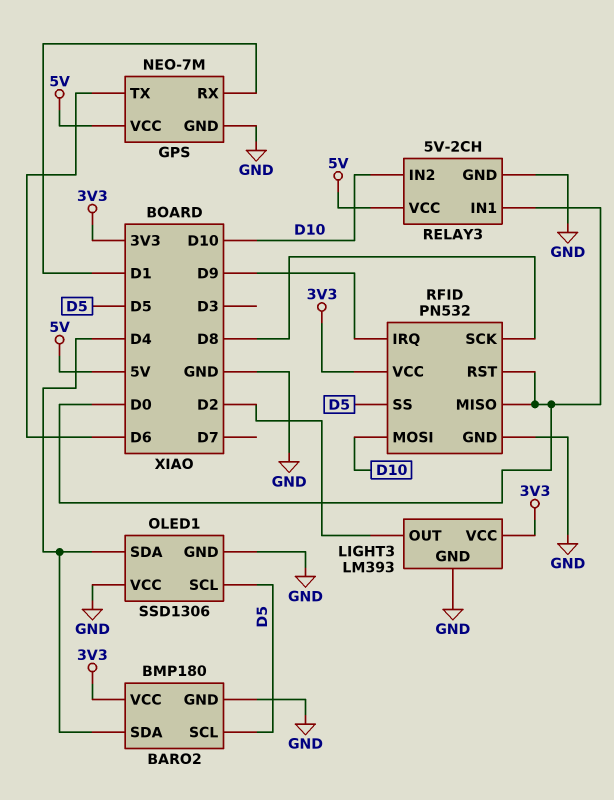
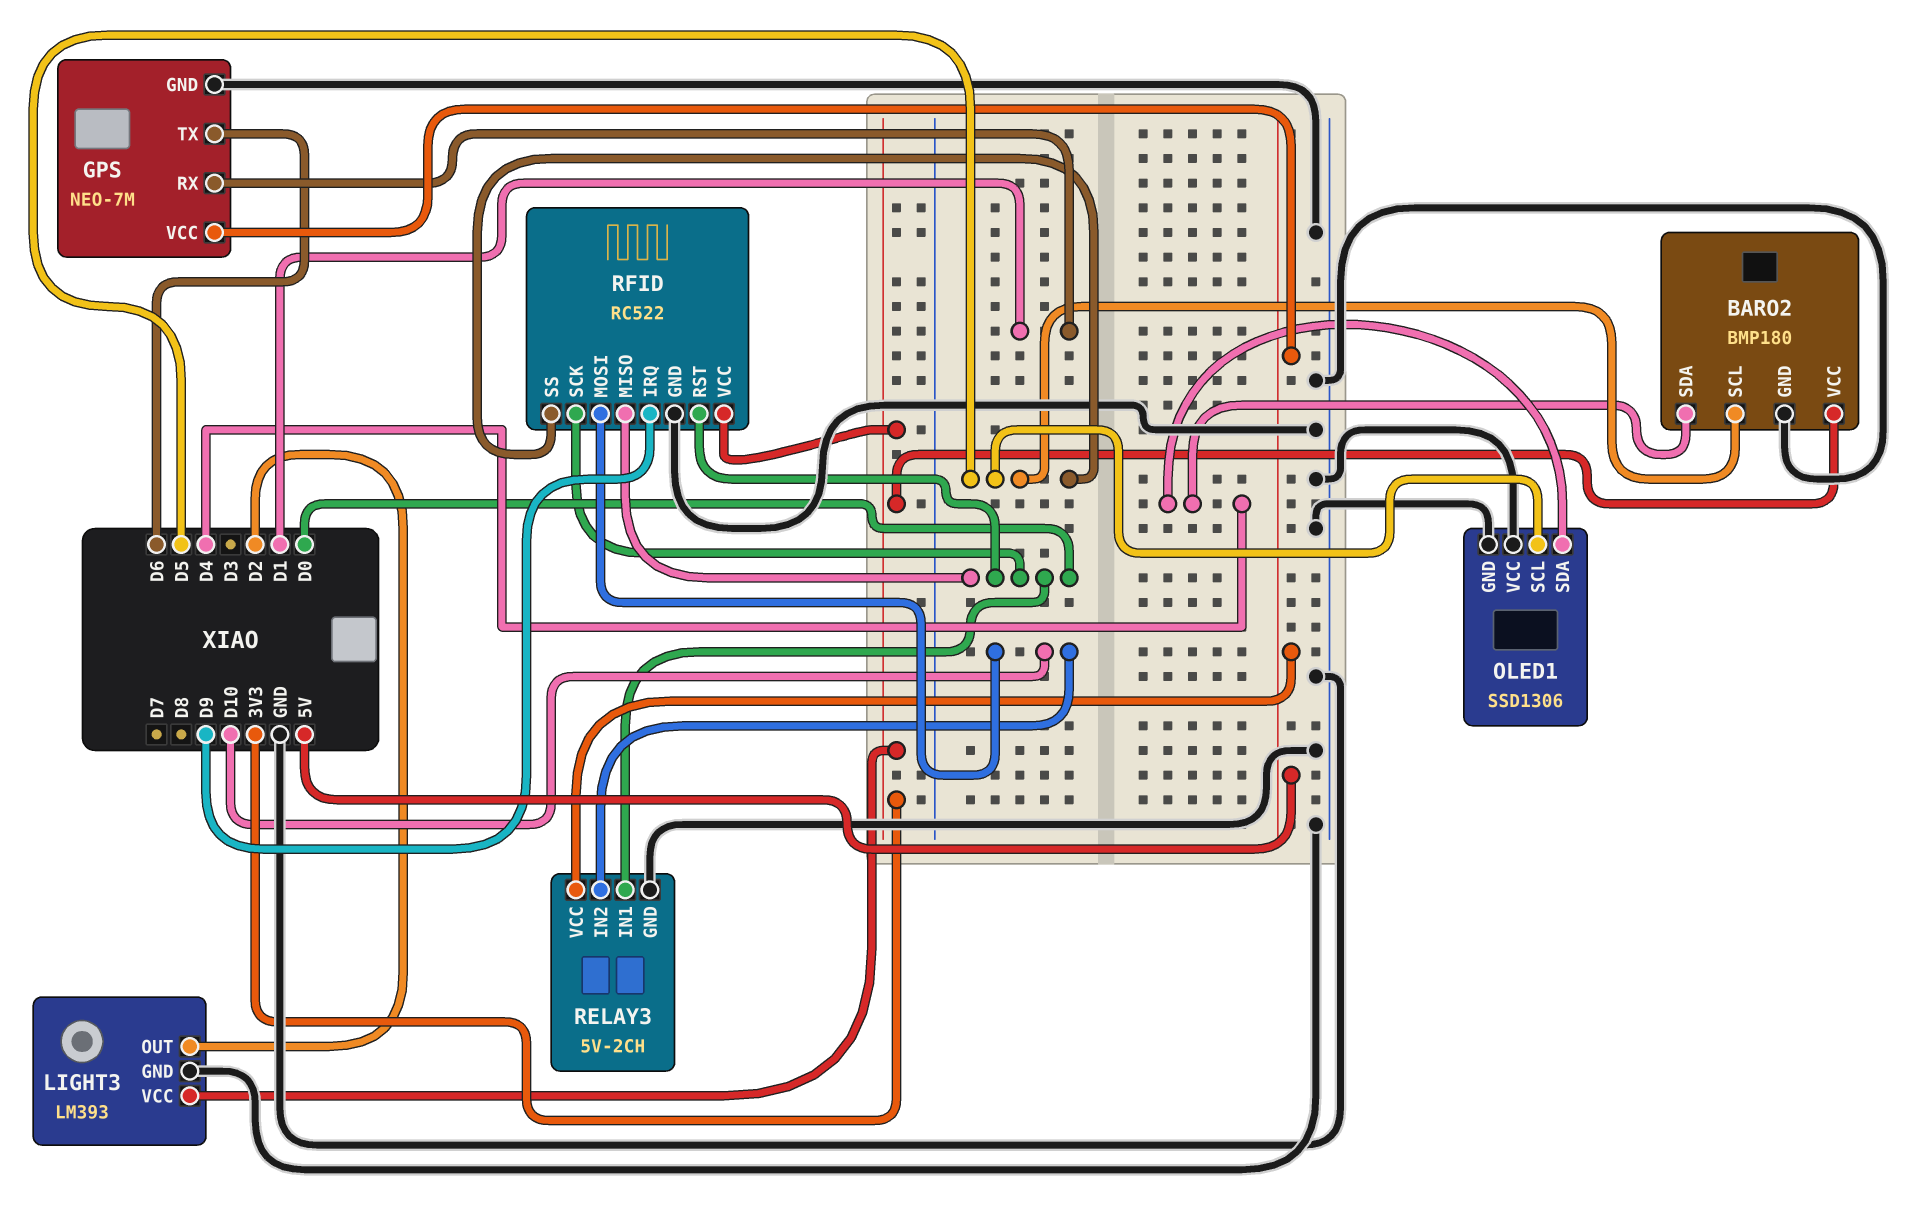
RFID: PN532 -> RC522
RFID pin SCK: D8 -> D0

